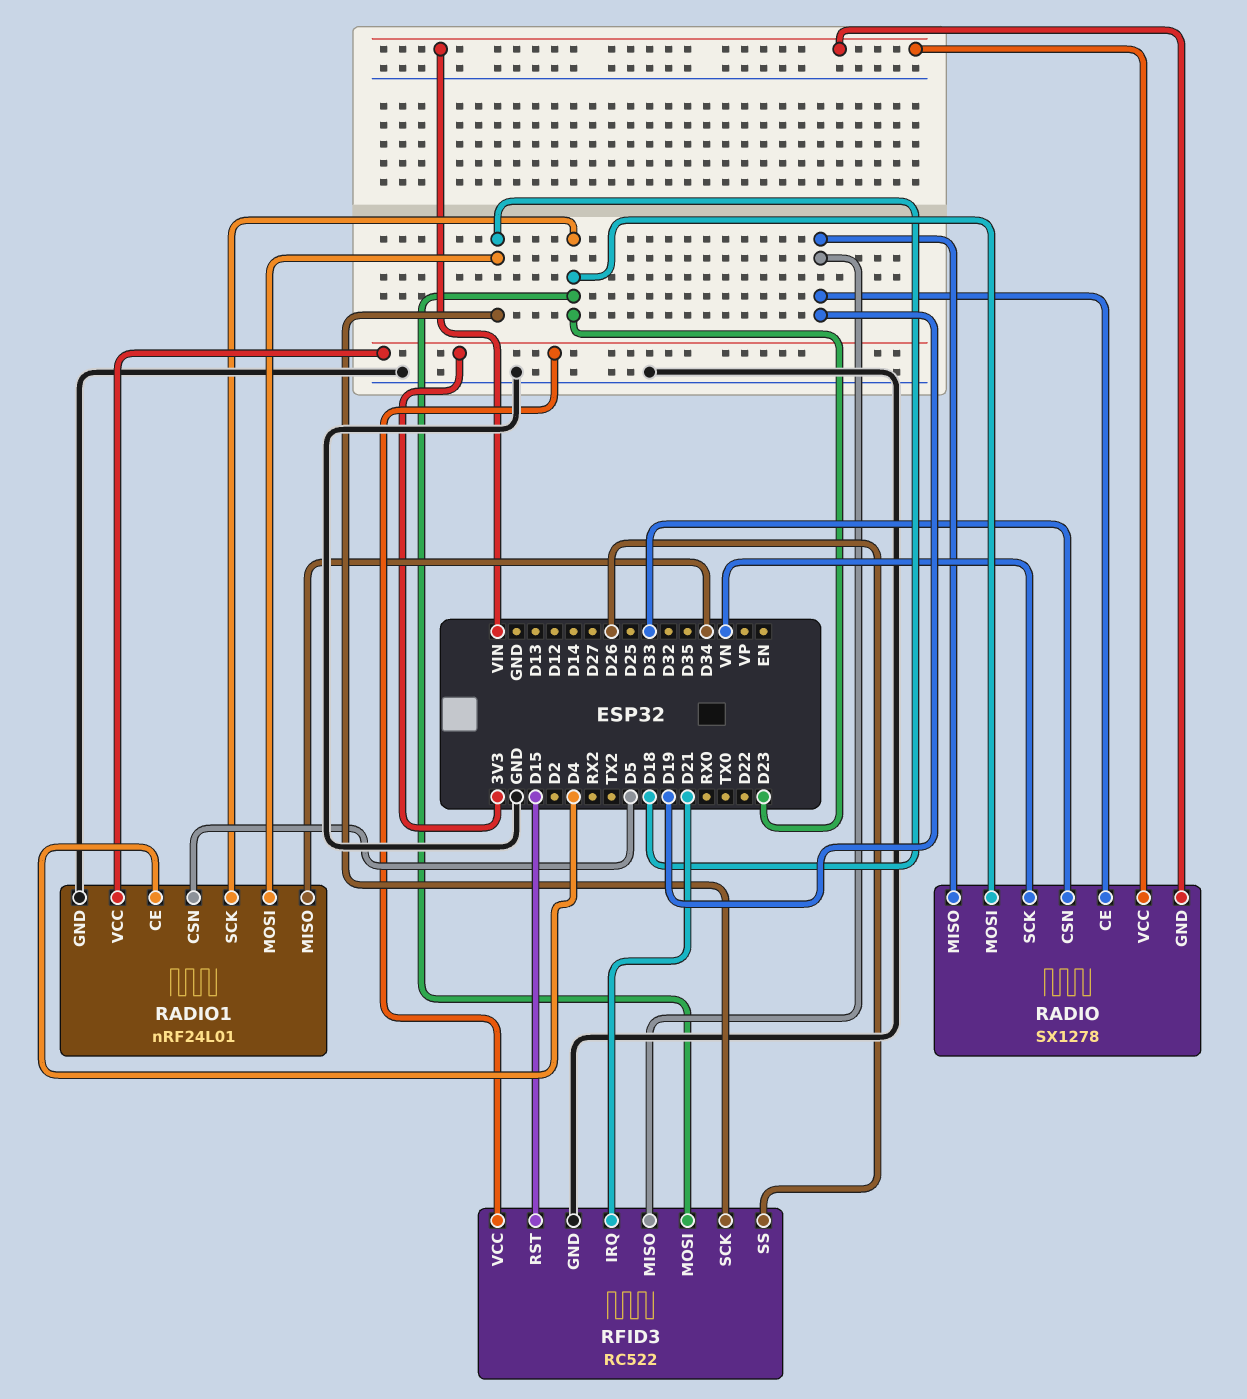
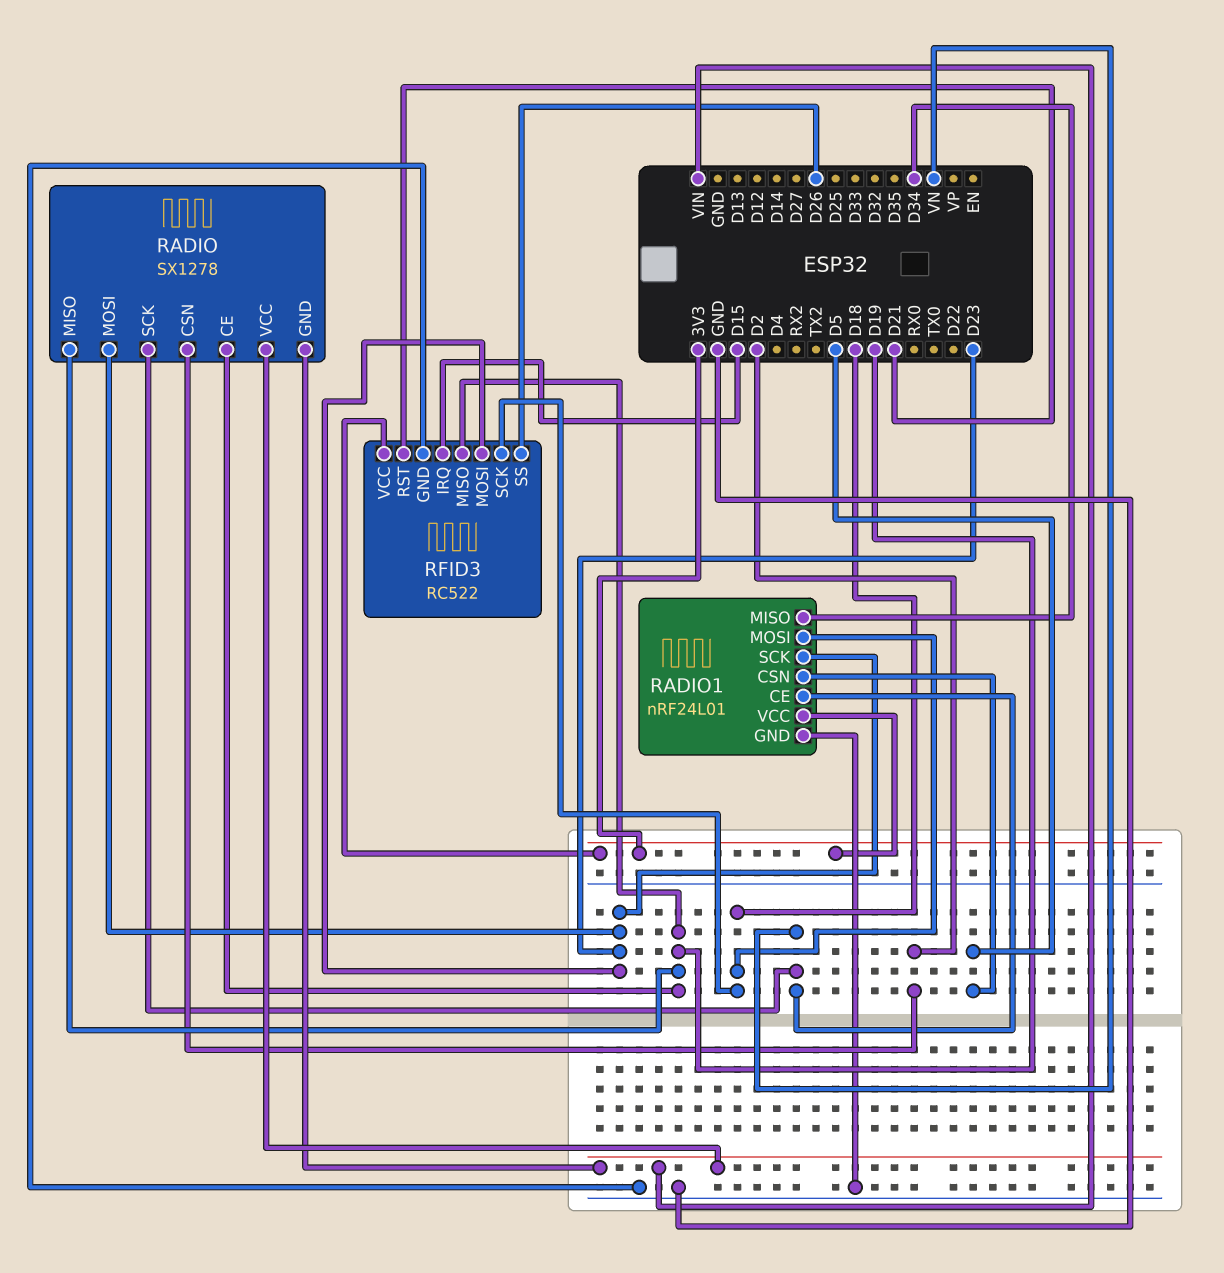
RADIO pin CSN: D33 -> D2
RADIO1 pin CE: D4 -> VN
RFID3 pin IRQ: D21 -> D15
RFID3 pin RST: D15 -> D21

